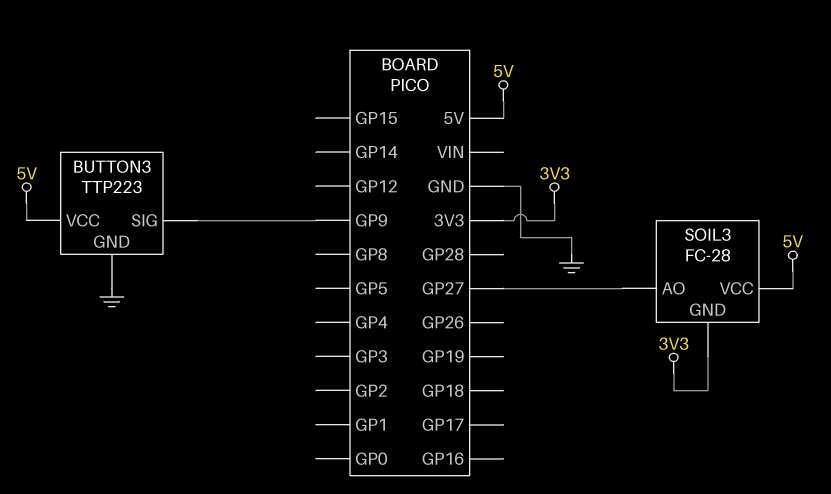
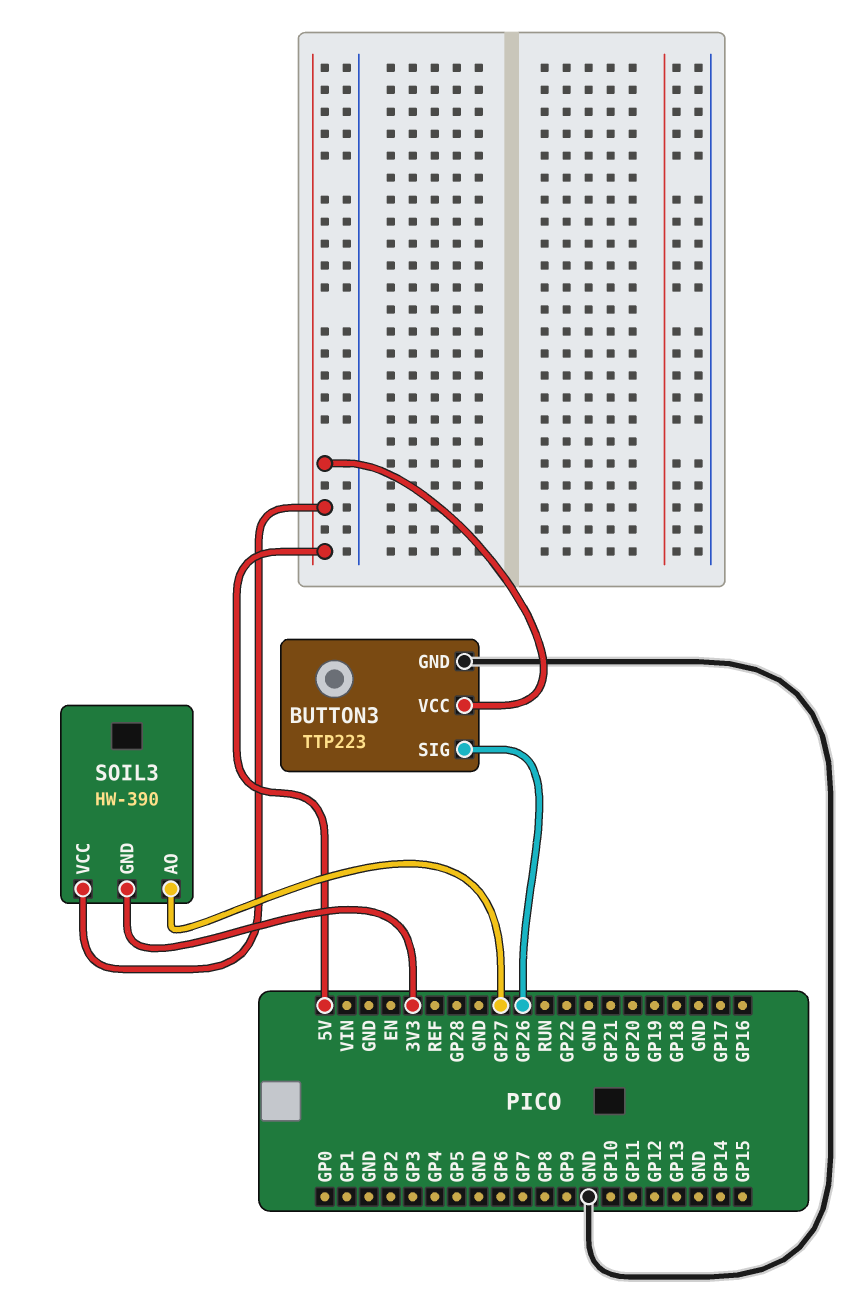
BUTTON3 pin SIG: GP9 -> GP26
SOIL3: FC-28 -> HW-390

